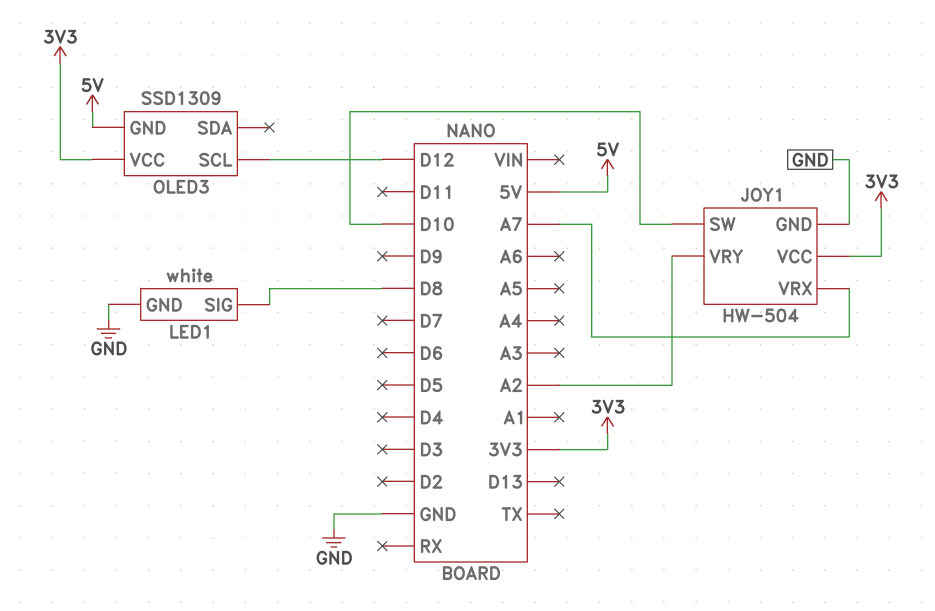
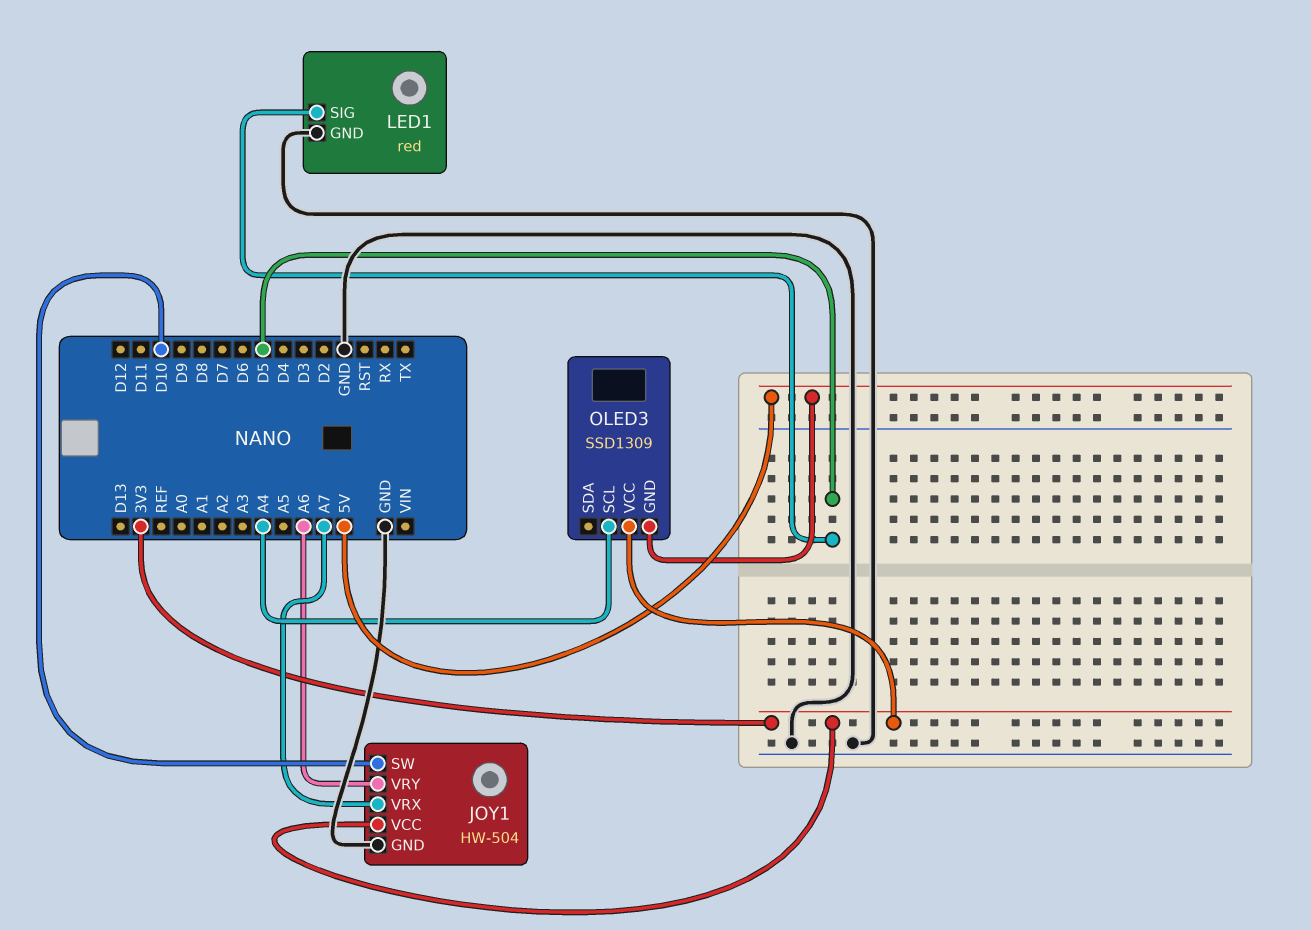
JOY1 pin VRY: A2 -> A6
LED1: white -> red
LED1 pin SIG: D8 -> D5
OLED3 pin SCL: D12 -> A4

